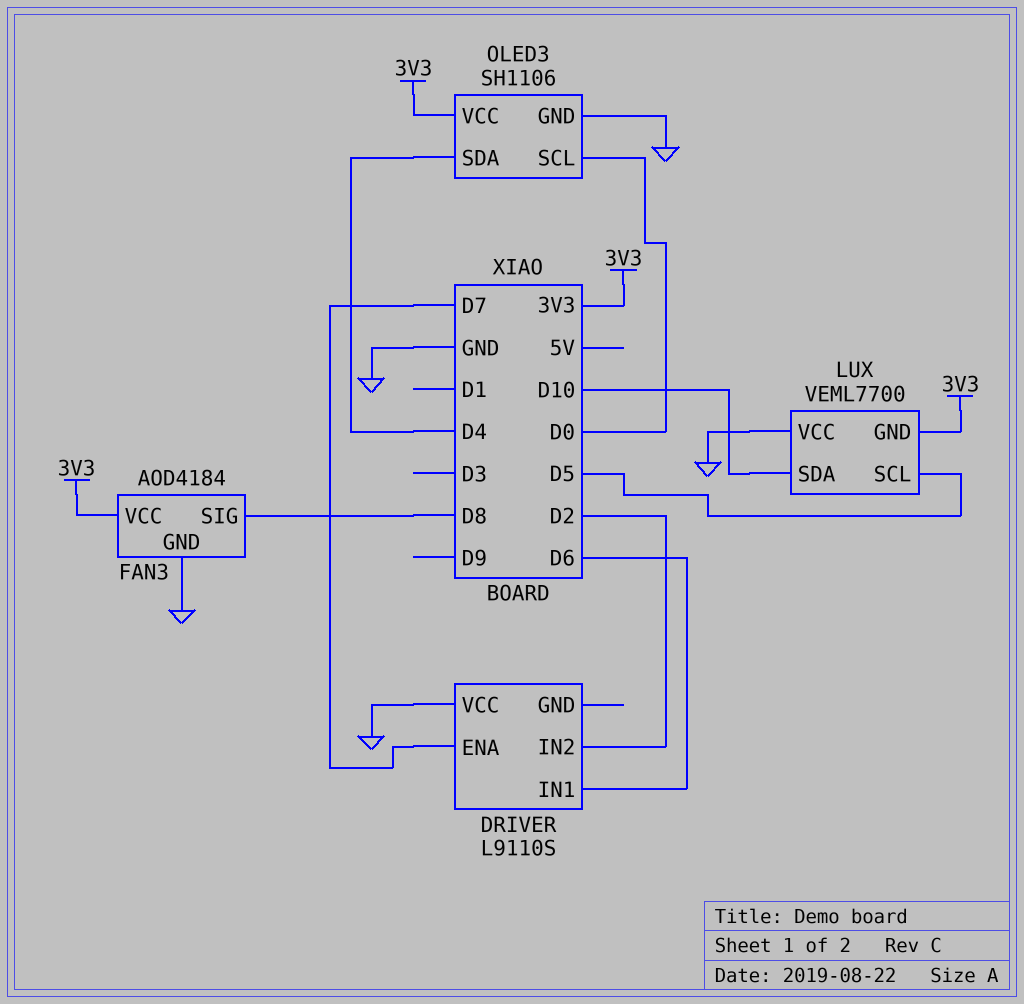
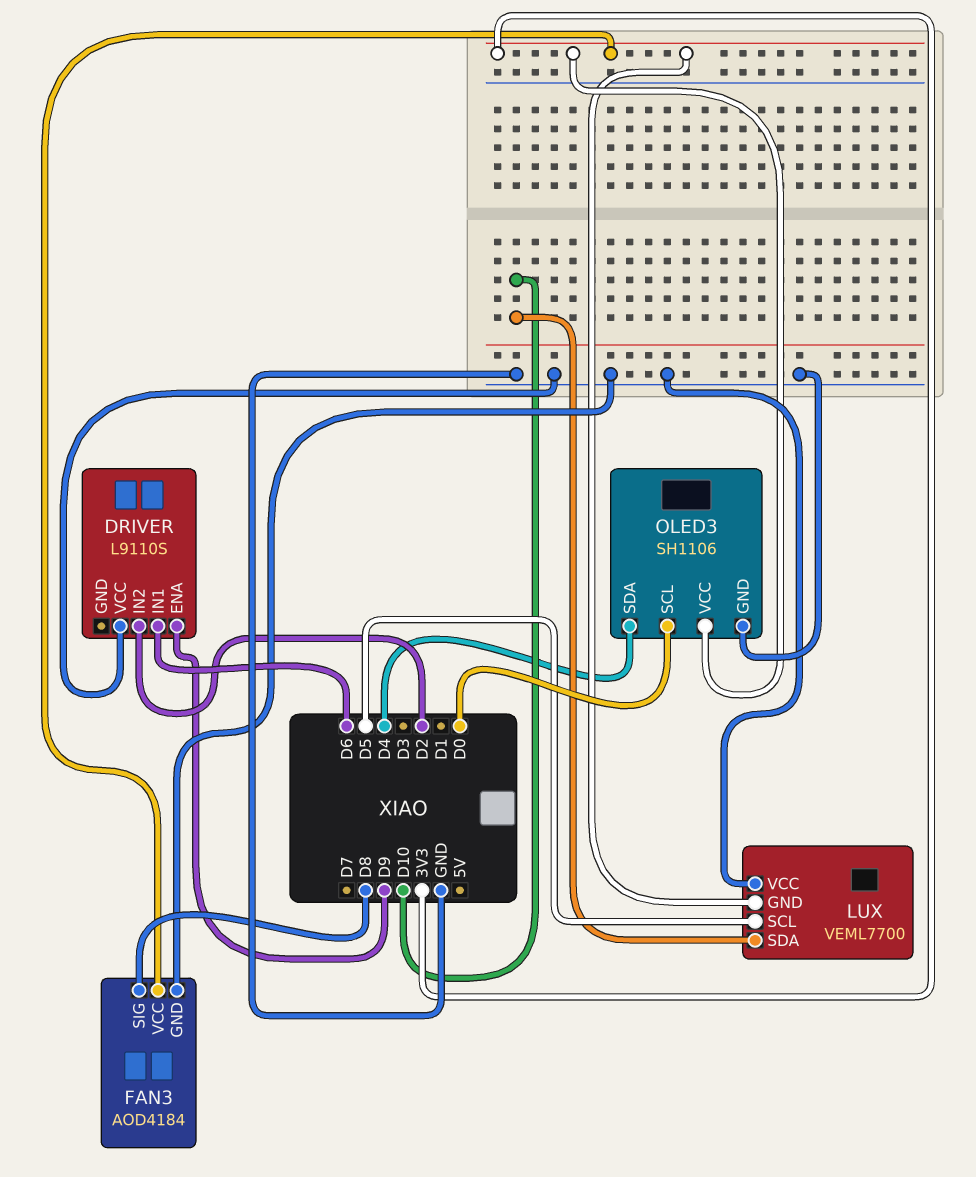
DRIVER pin ENA: D7 -> D9

